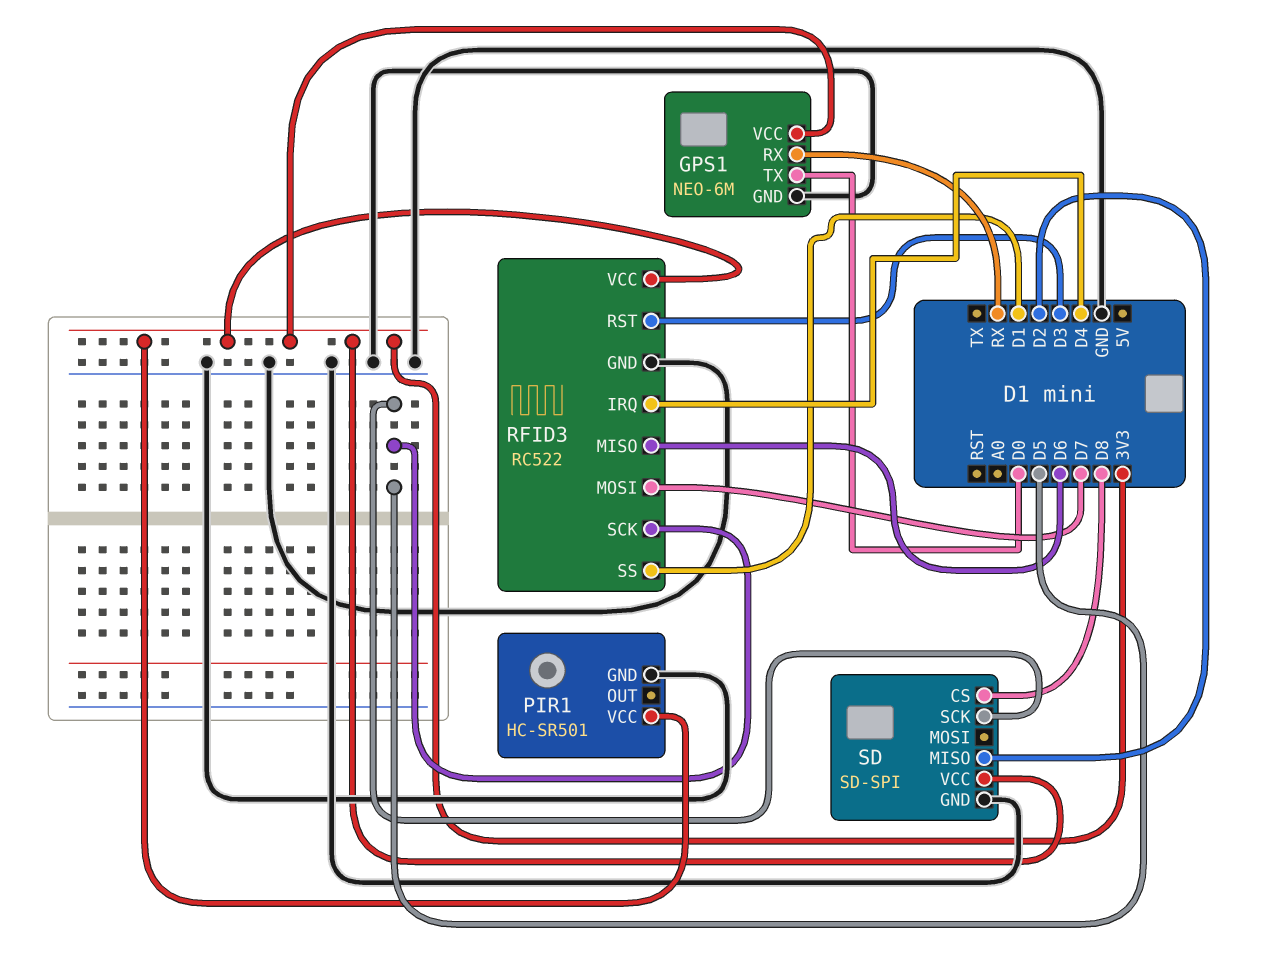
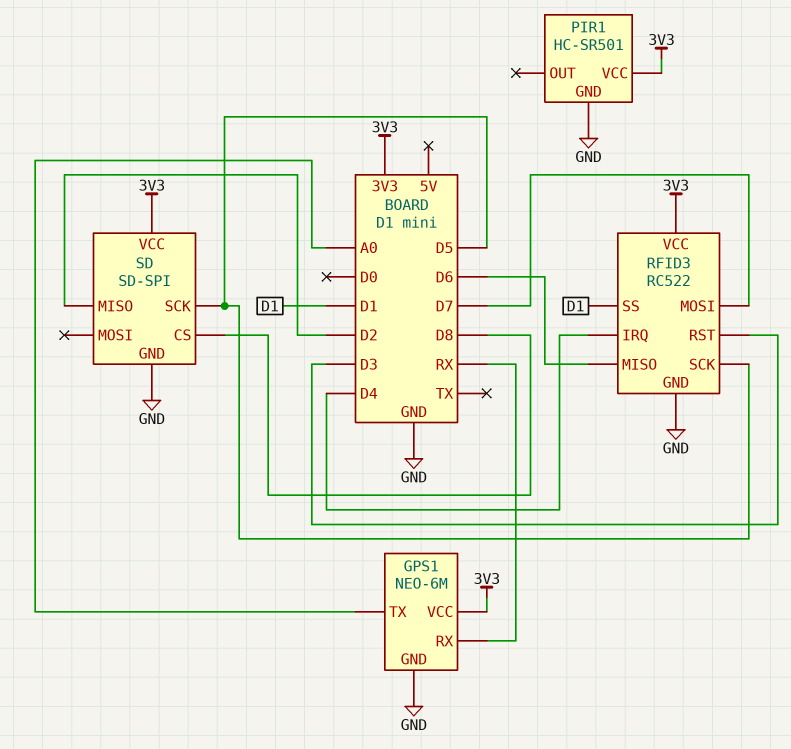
GPS1 pin TX: D0 -> A0

